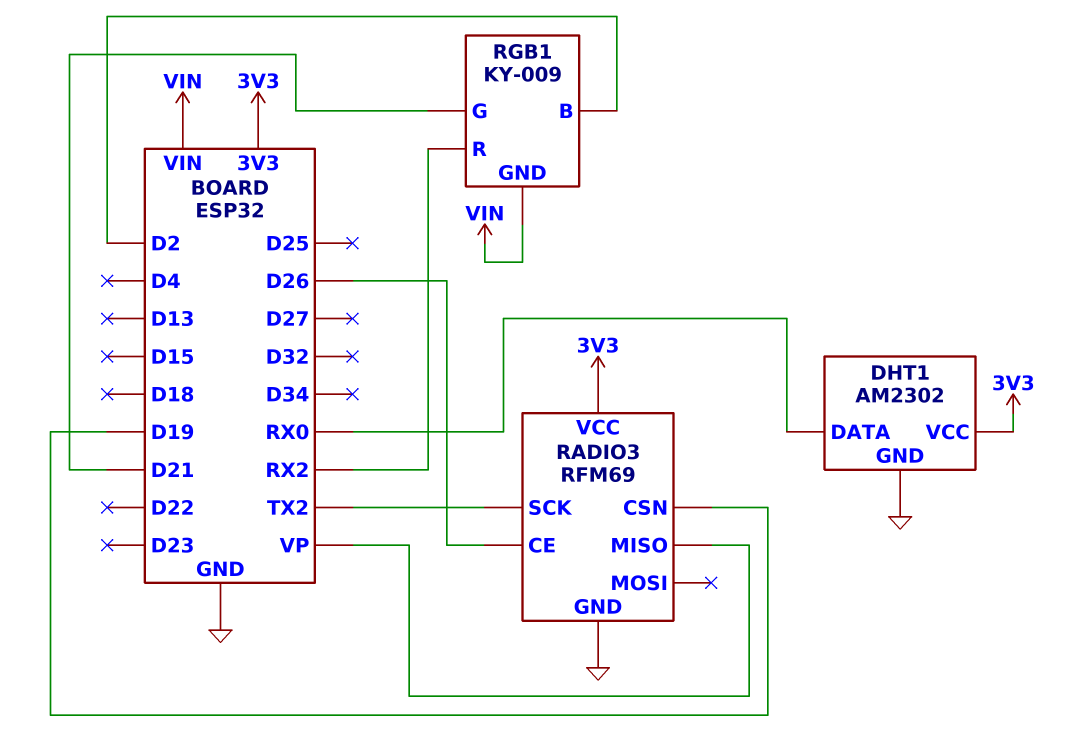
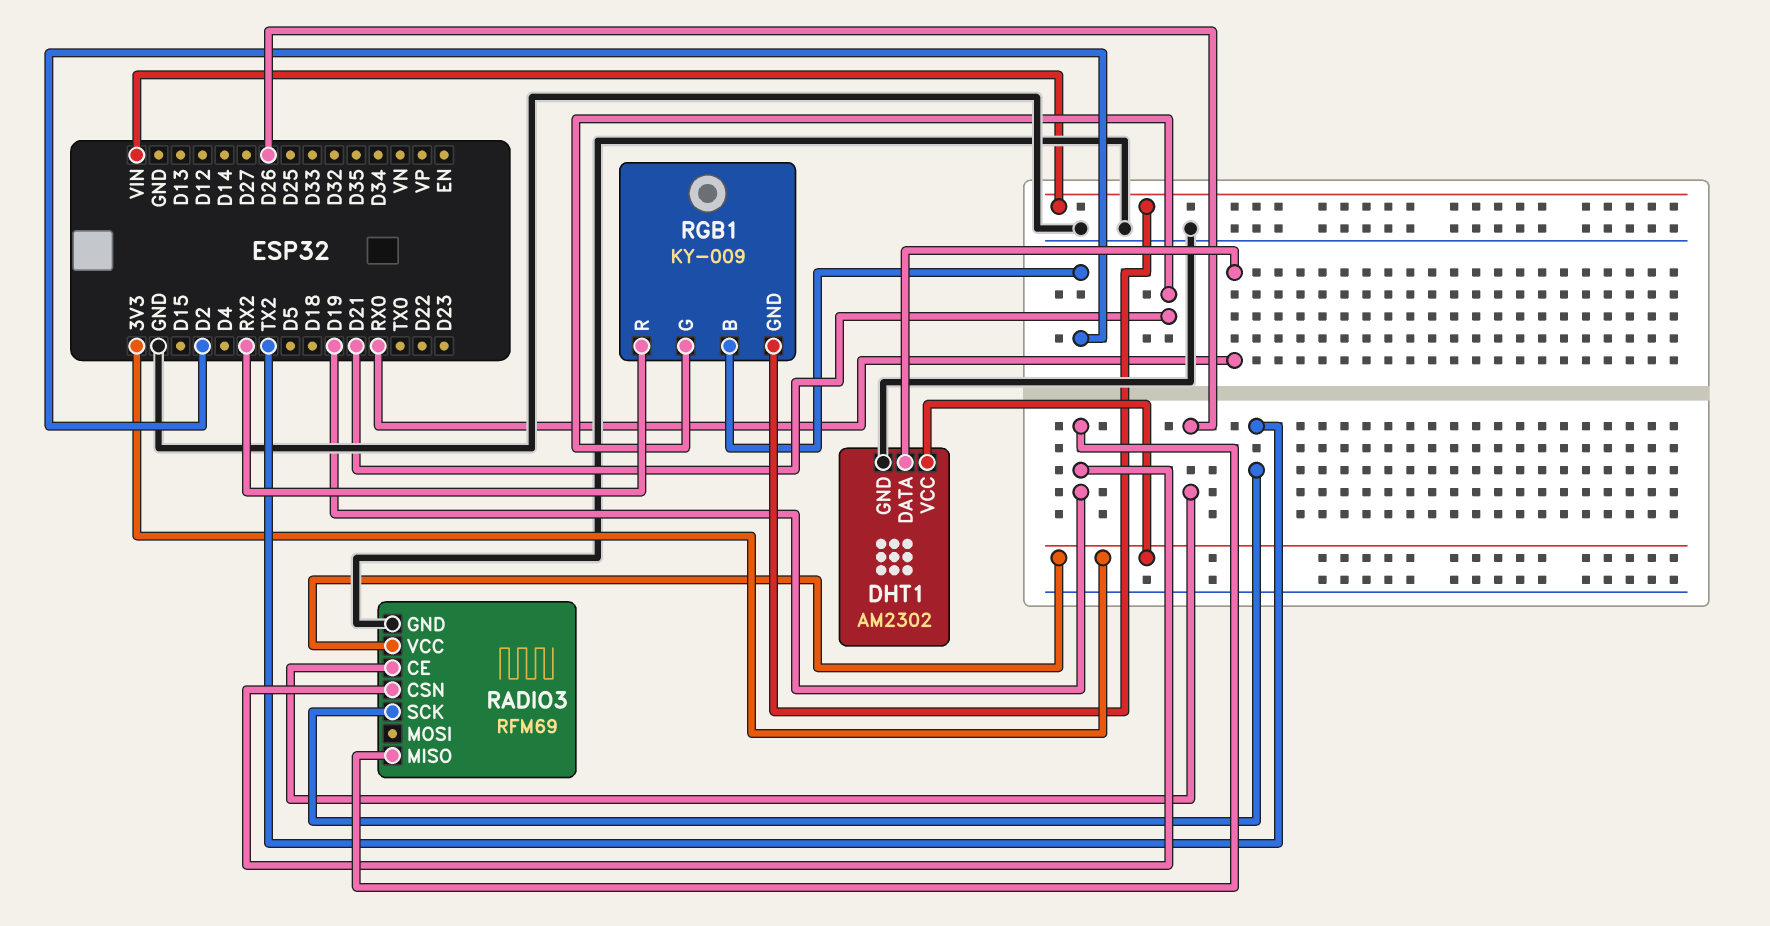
RADIO3 pin MISO: VP -> D19

